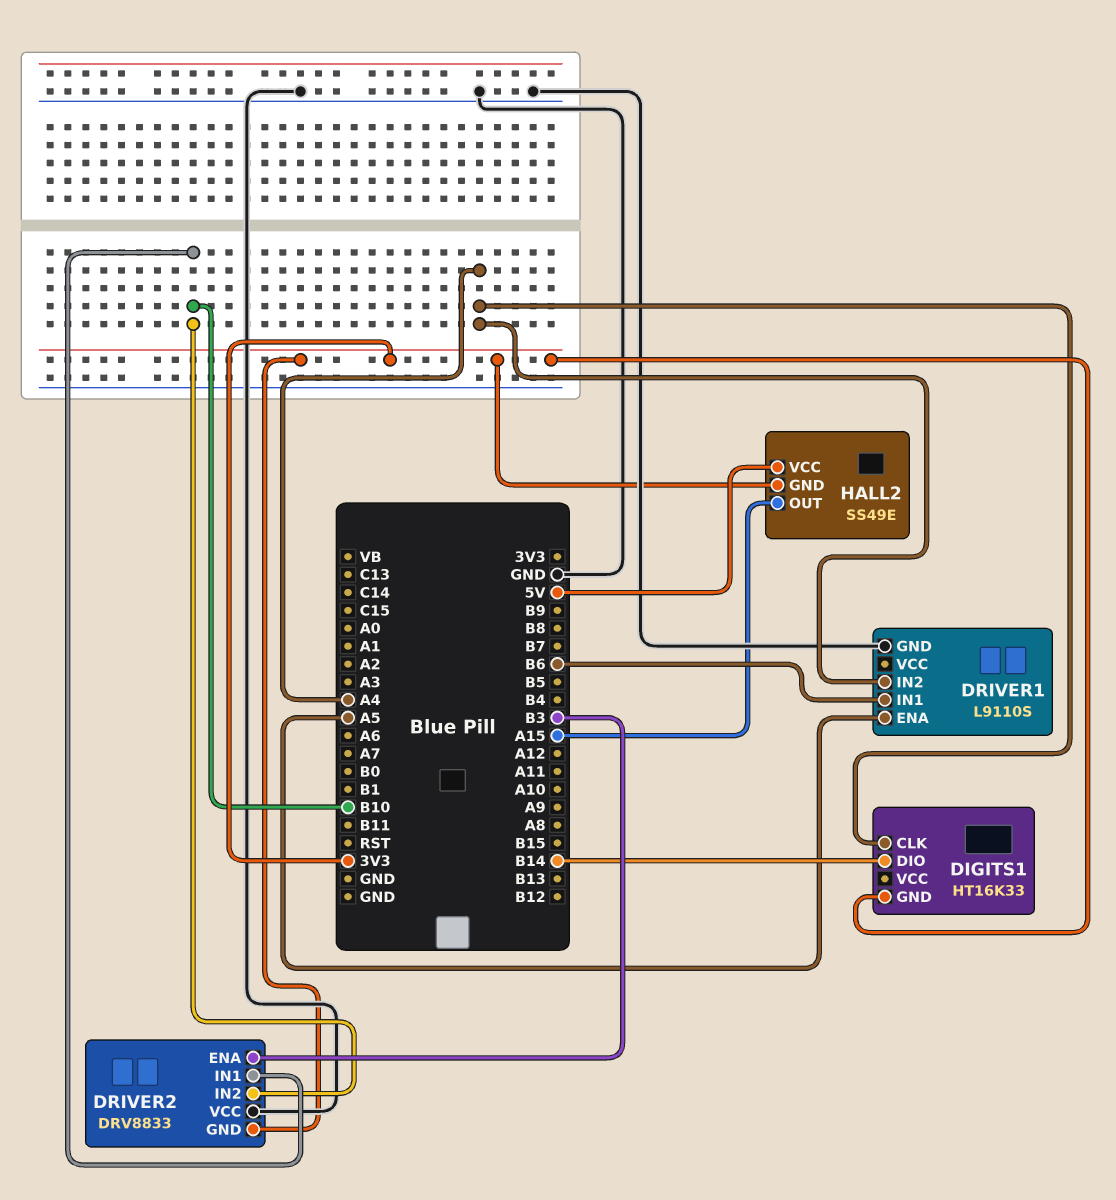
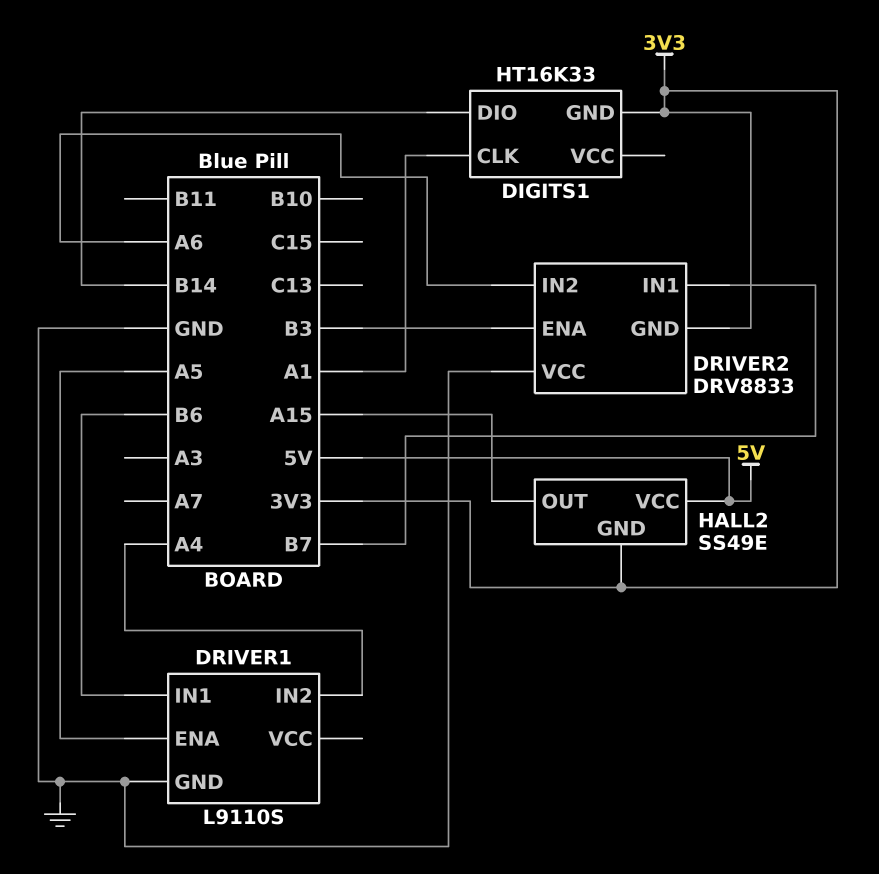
DIGITS1 pin CLK: A4 -> A1
DRIVER2 pin IN1: B10 -> B7
DRIVER2 pin IN2: B10 -> A6

